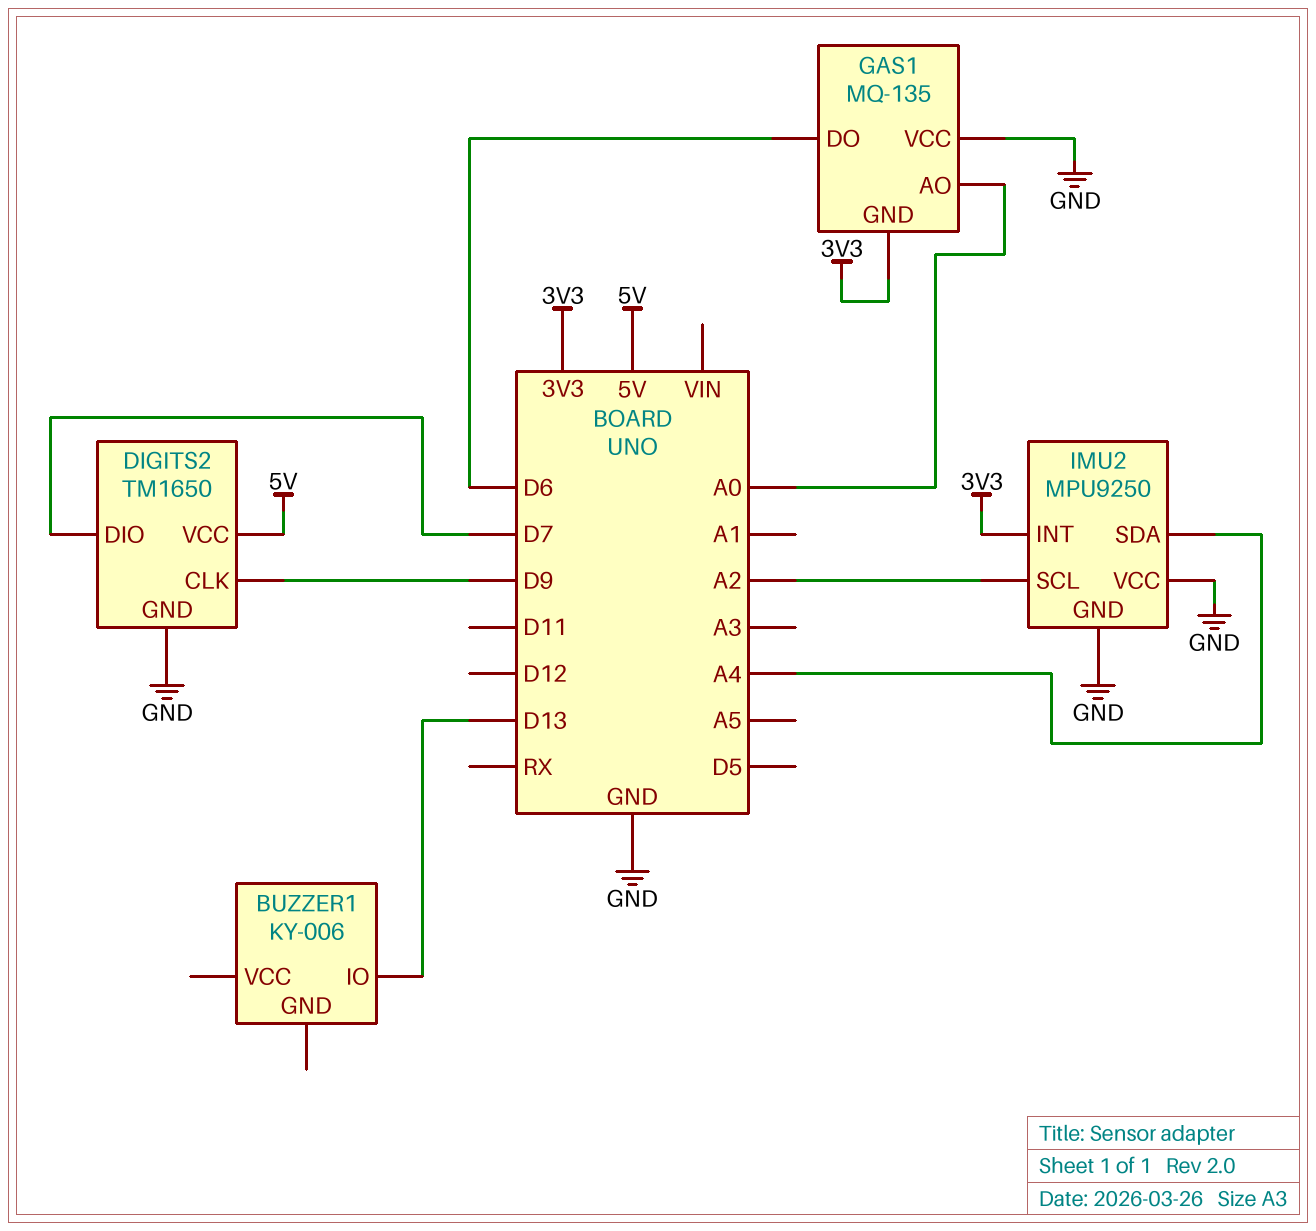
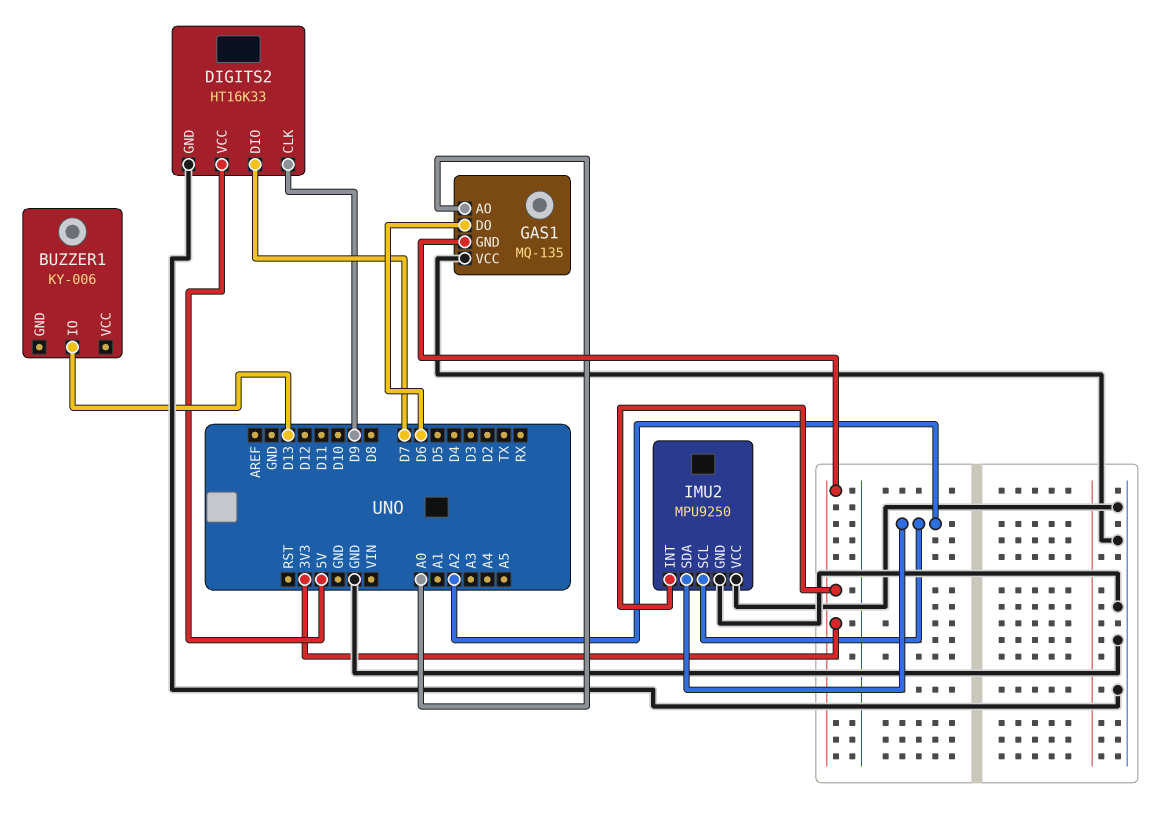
DIGITS2: TM1650 -> HT16K33
IMU2 pin SDA: A4 -> A2

